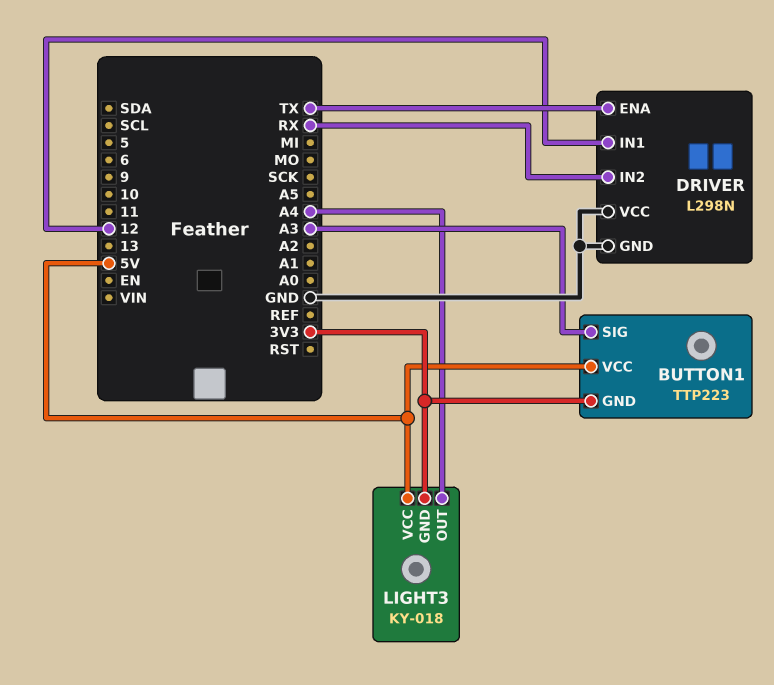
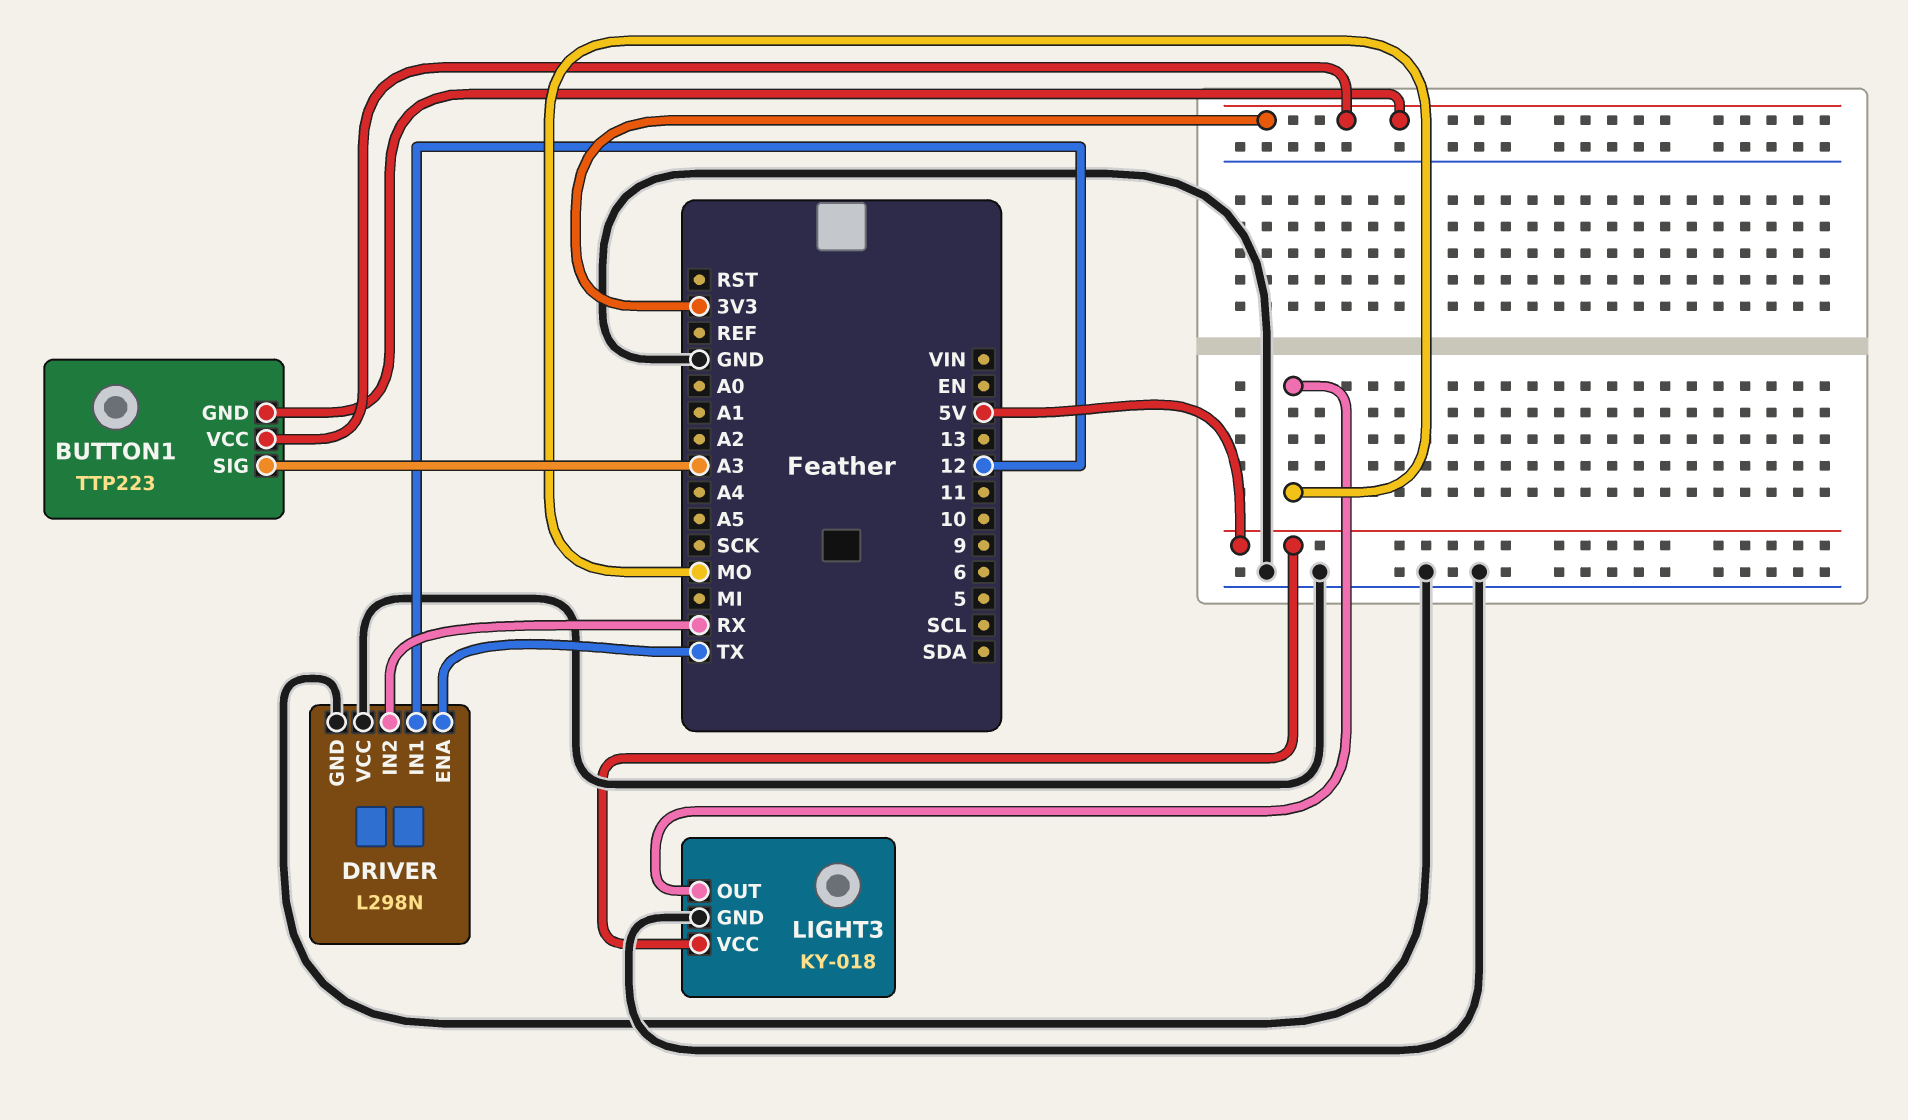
BUTTON1 pin VCC: 5V -> 3V3
LIGHT3 pin GND: 3V3 -> GND
LIGHT3 pin OUT: A4 -> MO

